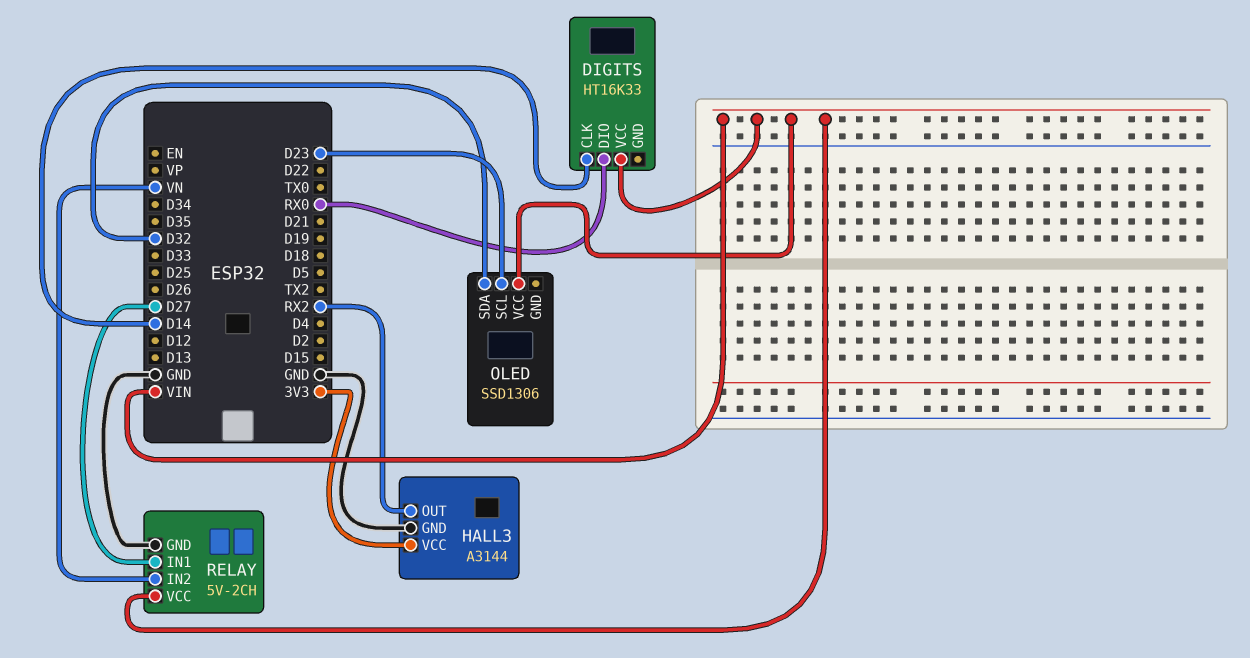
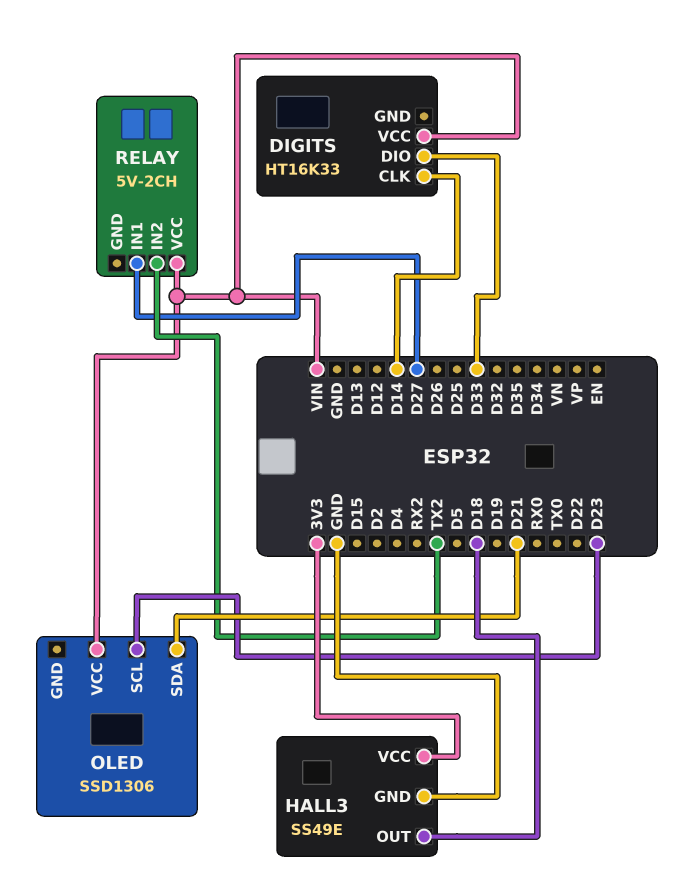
DIGITS pin DIO: RX0 -> D33
HALL3: A3144 -> SS49E
HALL3 pin OUT: RX2 -> D18
OLED pin SDA: D32 -> D21
RELAY pin GND: GND -> none
RELAY pin IN2: VN -> TX2

